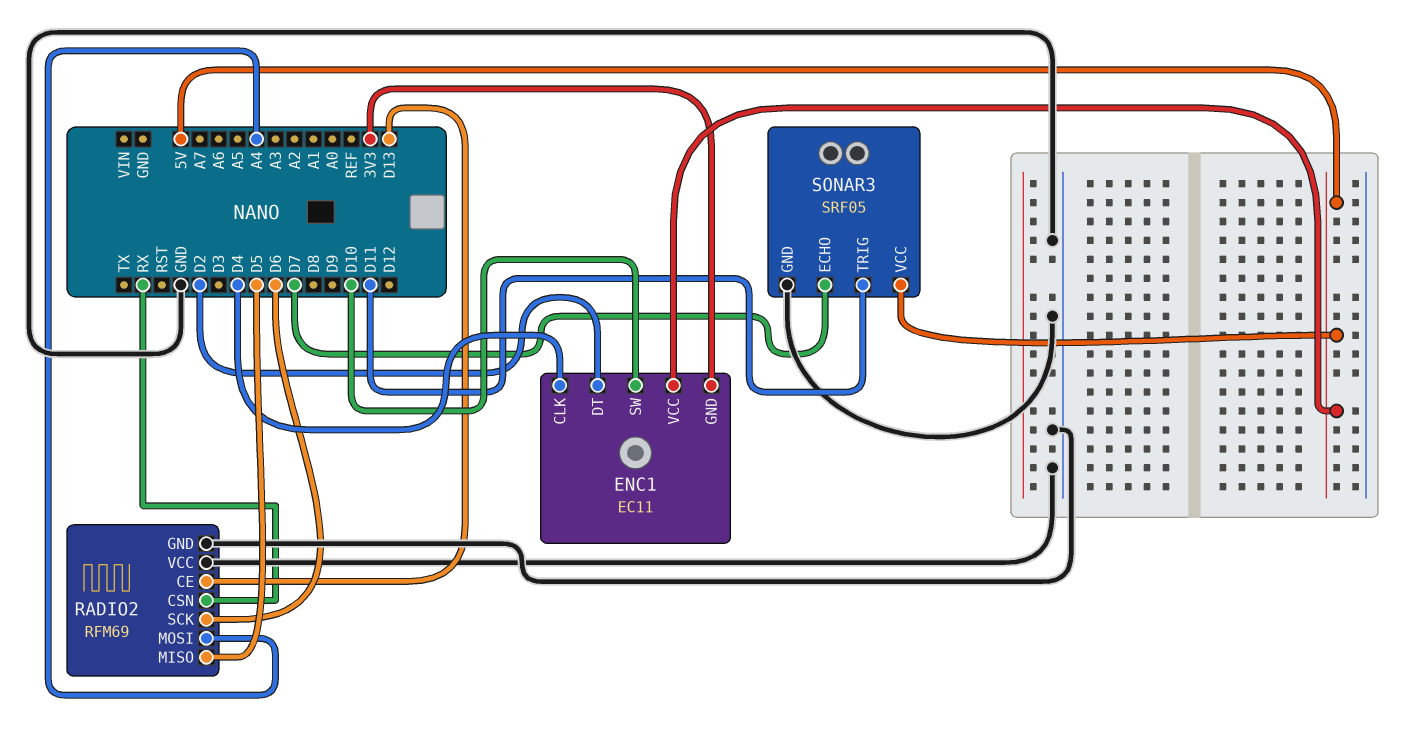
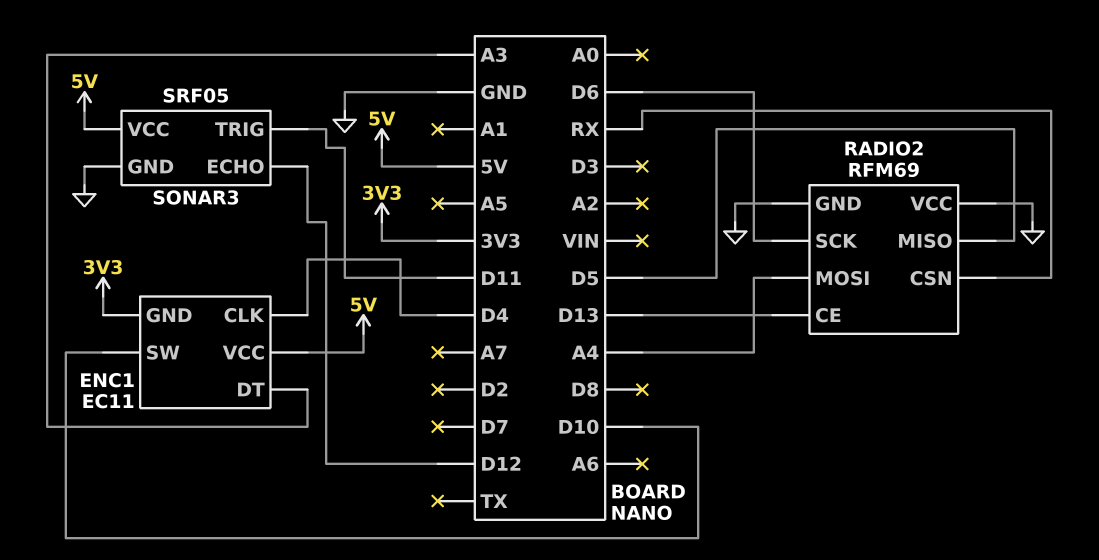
ENC1 pin DT: D2 -> A3
SONAR3 pin ECHO: D7 -> D12

